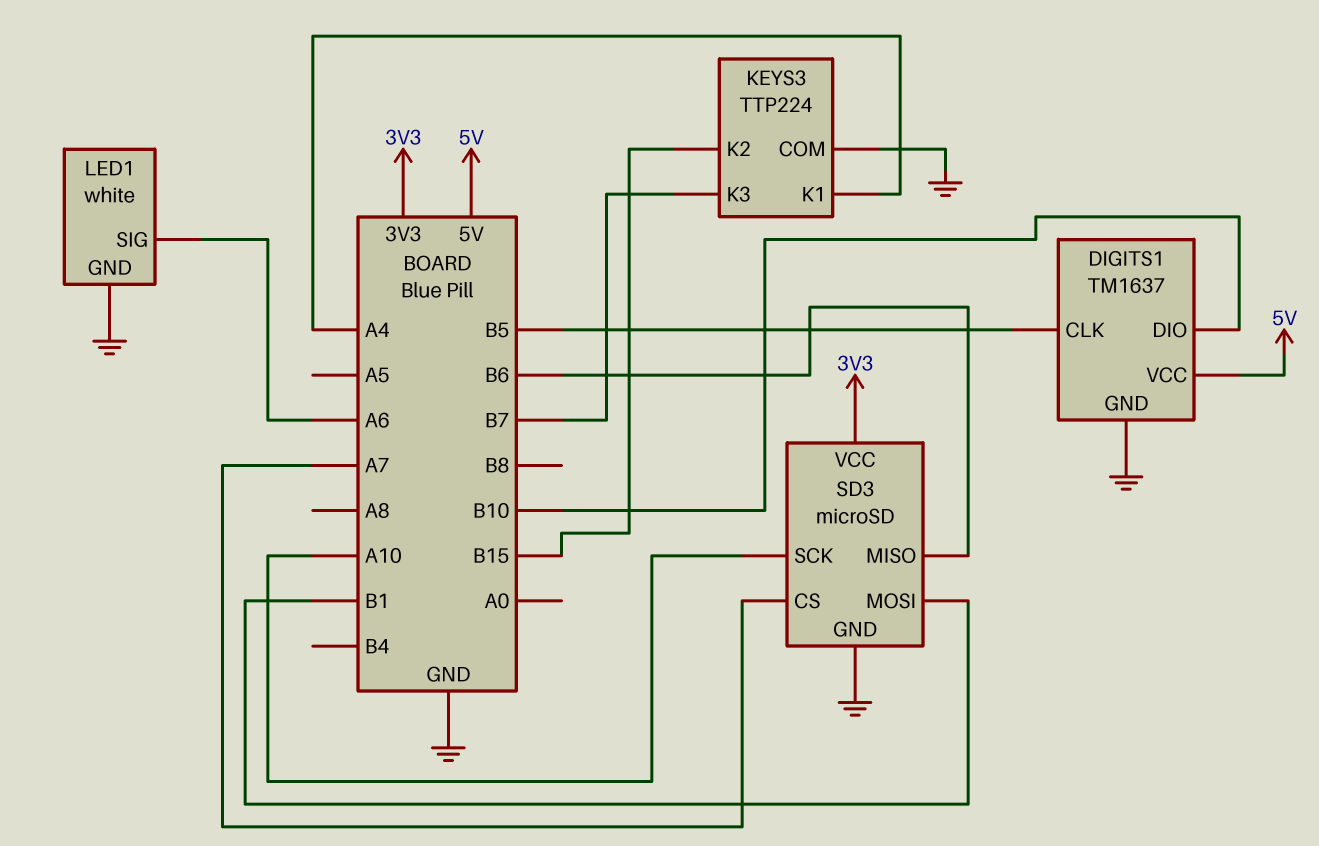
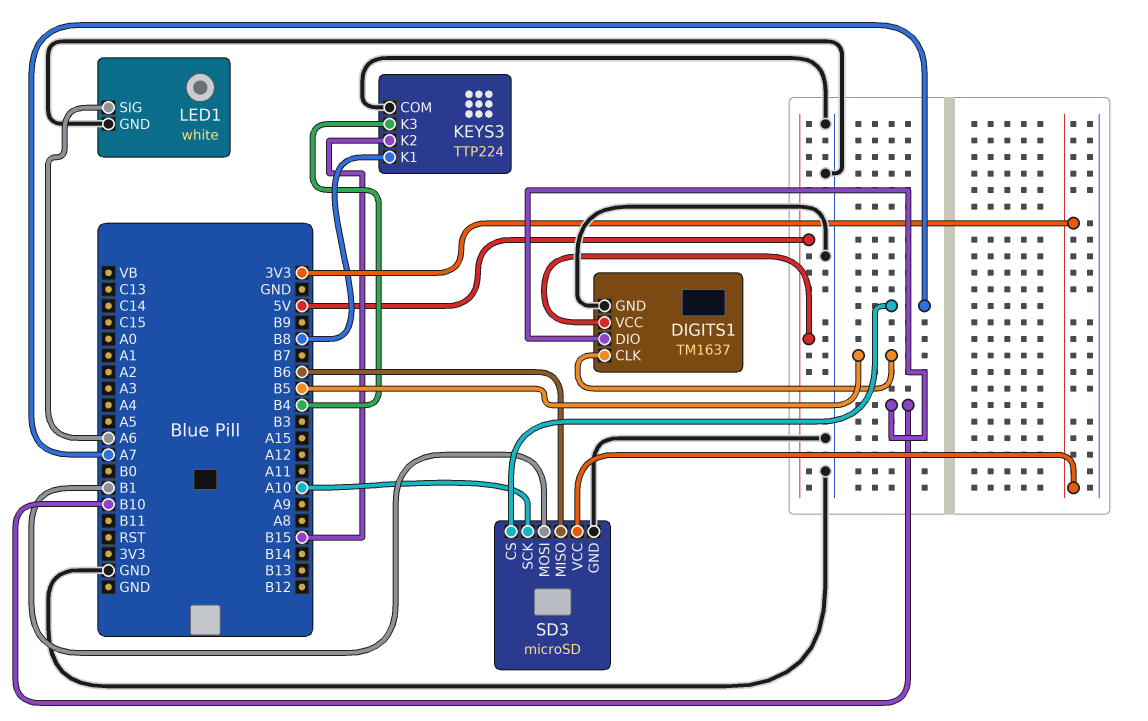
KEYS3 pin K1: A4 -> B8
KEYS3 pin K3: B7 -> B4

